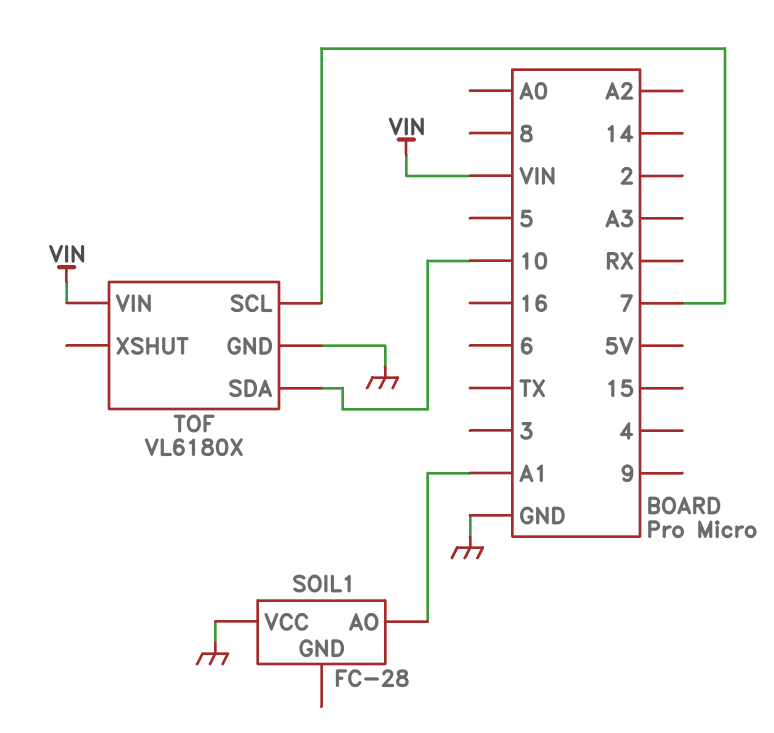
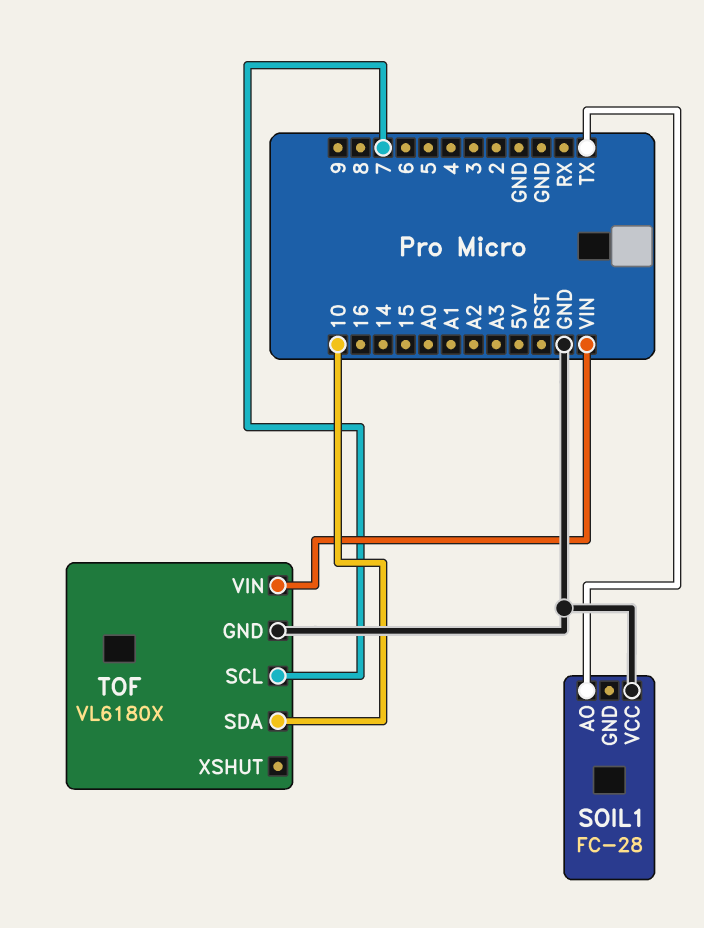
SOIL1 pin AO: A1 -> TX

